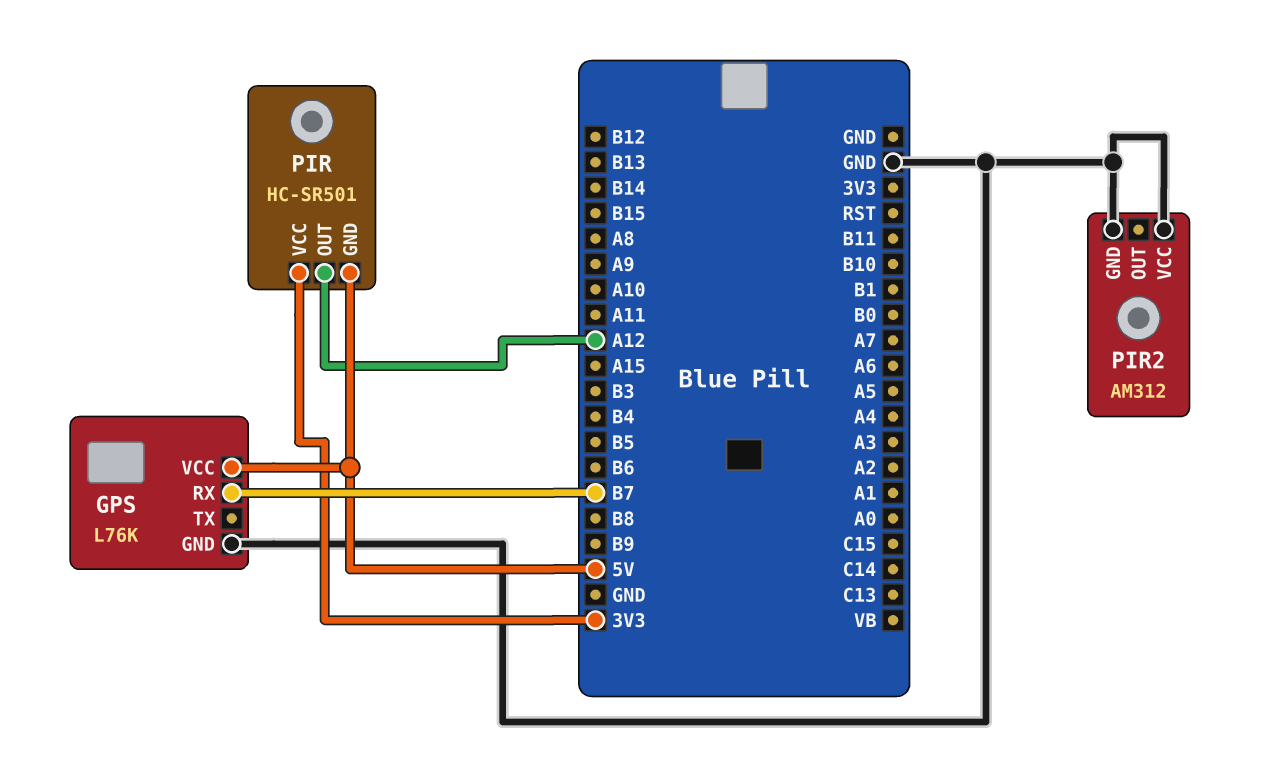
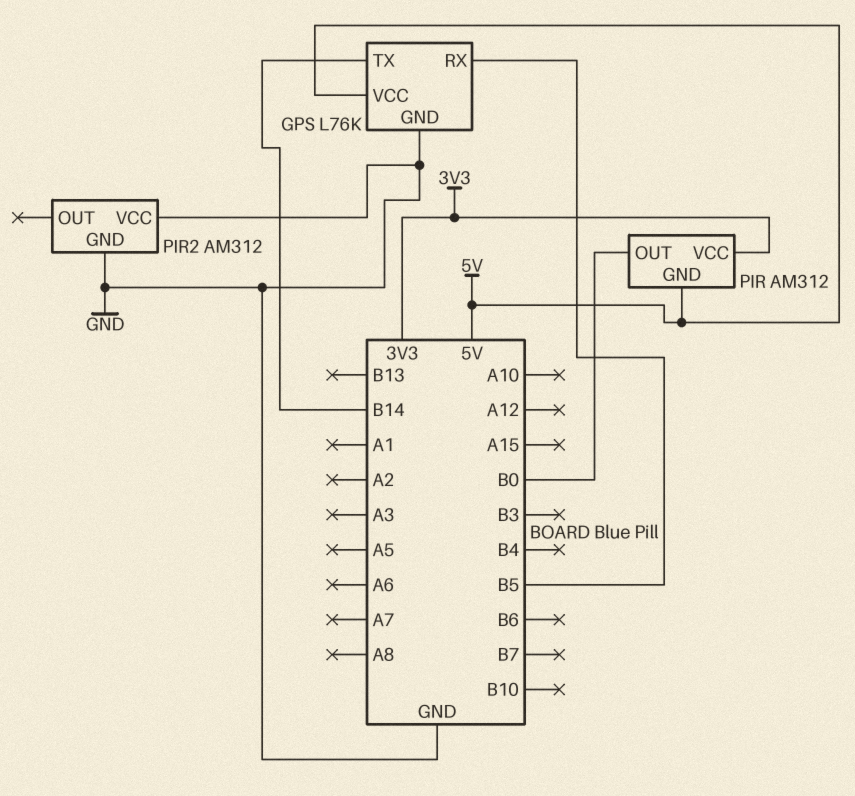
GPS pin RX: B7 -> B5
GPS pin TX: none -> B14
PIR: HC-SR501 -> AM312
PIR pin OUT: A12 -> B0

